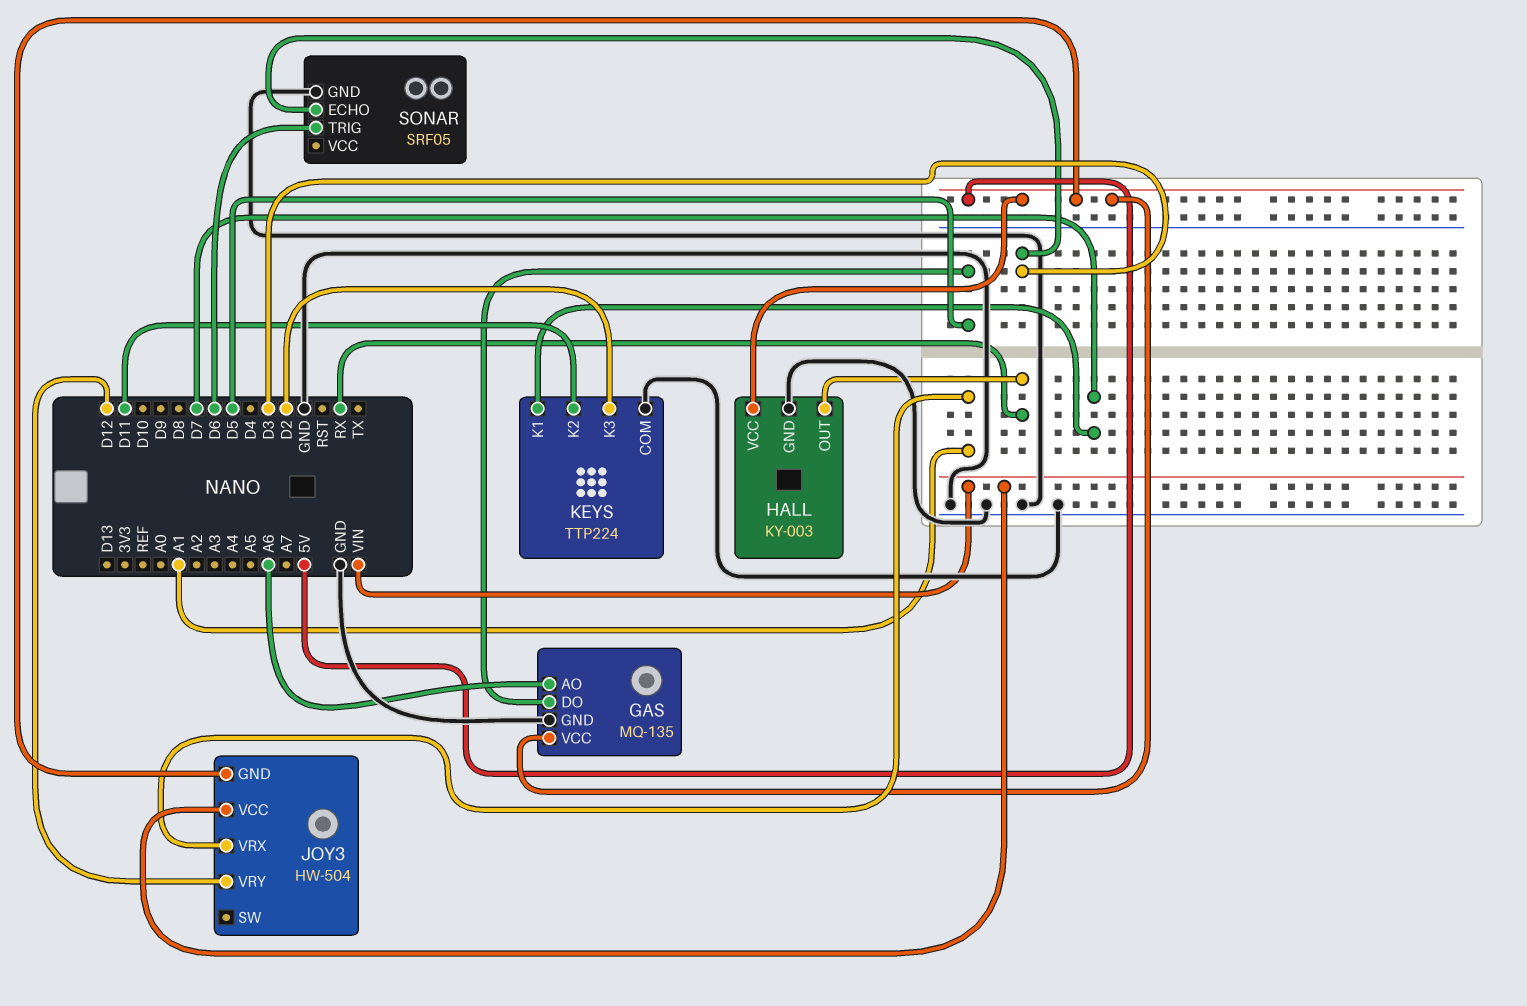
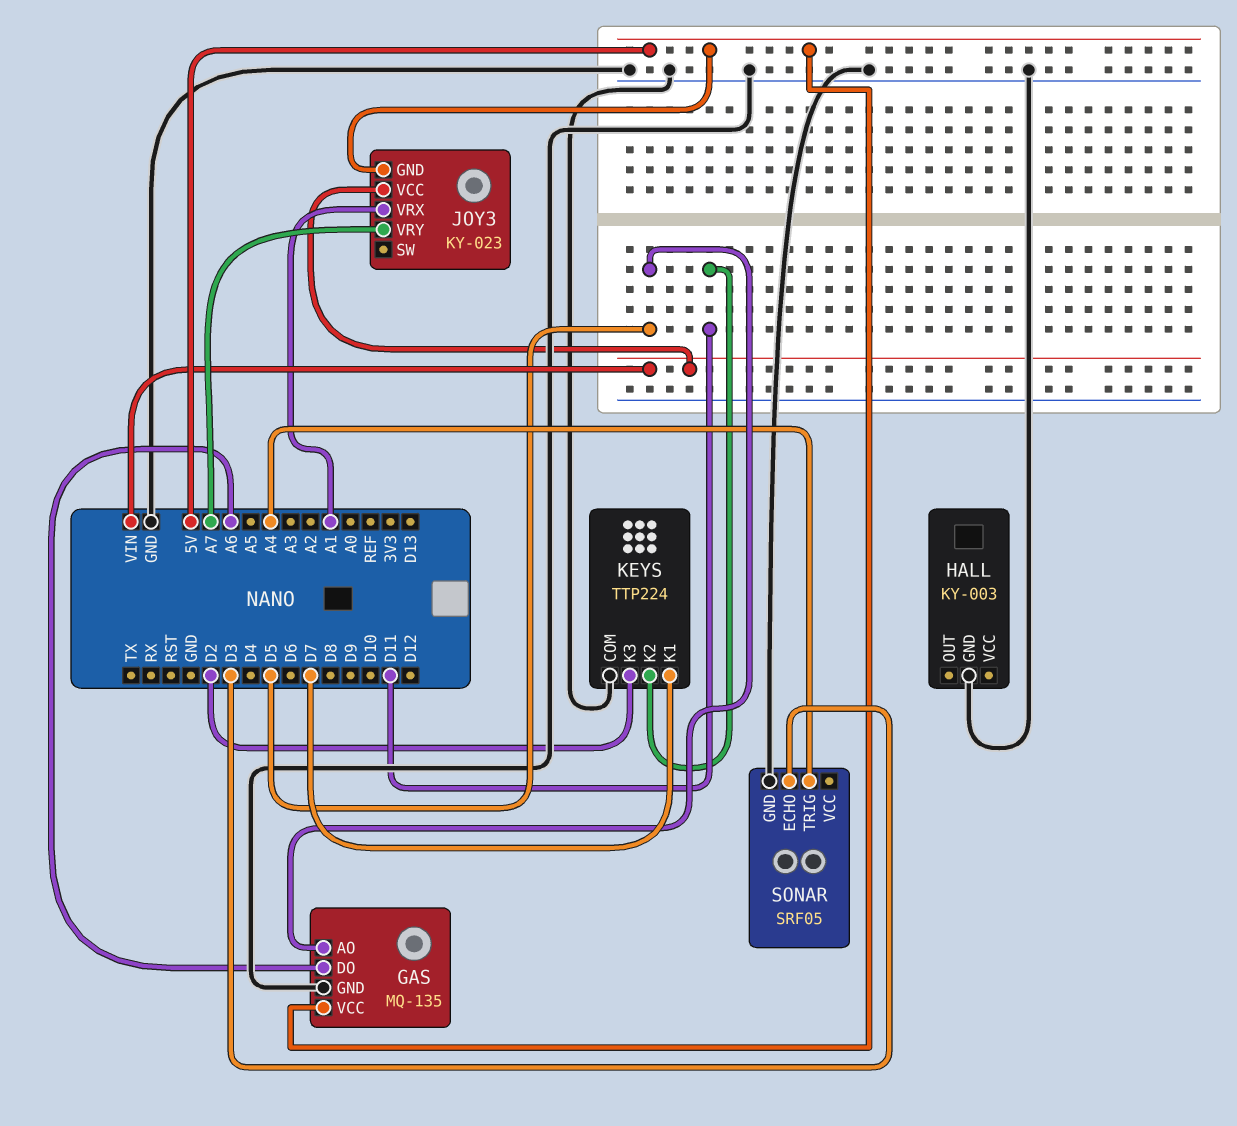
GAS pin AO: A6 -> D5
GAS pin DO: D5 -> A6
HALL pin OUT: RX -> none
HALL pin VCC: 5V -> none
JOY3: HW-504 -> KY-023
JOY3 pin VRY: D12 -> A7
SONAR pin TRIG: D6 -> A4

